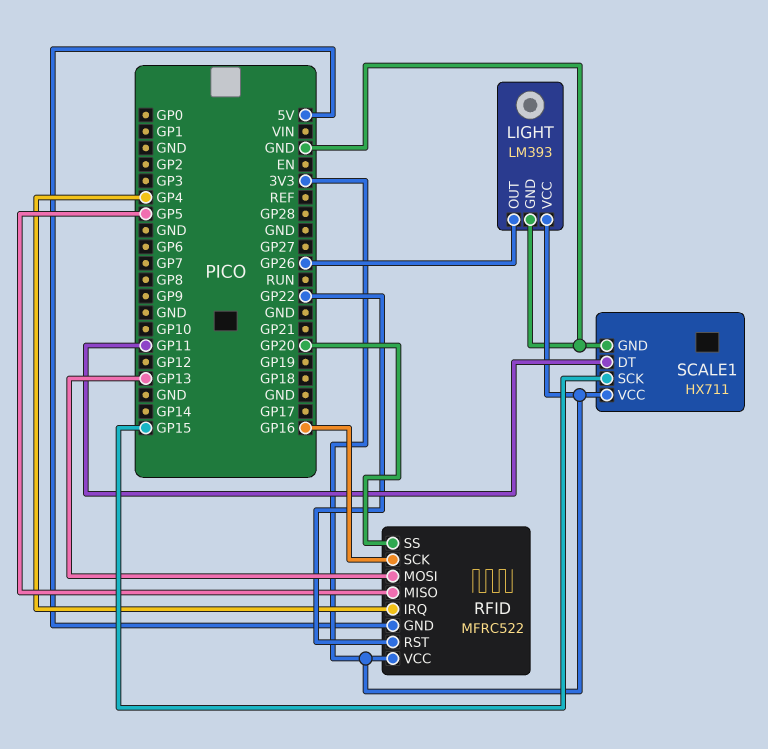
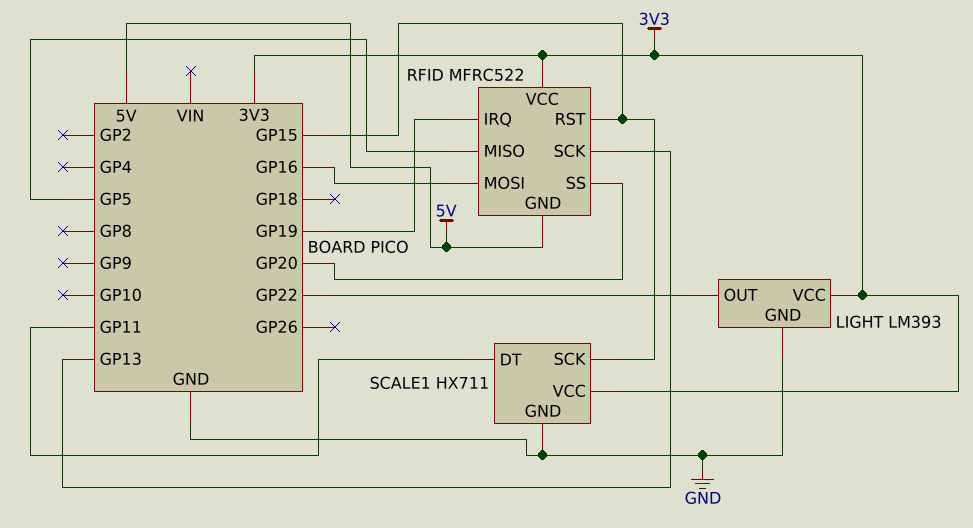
LIGHT pin OUT: GP26 -> GP22
RFID pin IRQ: GP4 -> GP19
RFID pin MOSI: GP13 -> GP16
RFID pin RST: GP22 -> GP15
RFID pin SCK: GP16 -> GP13

